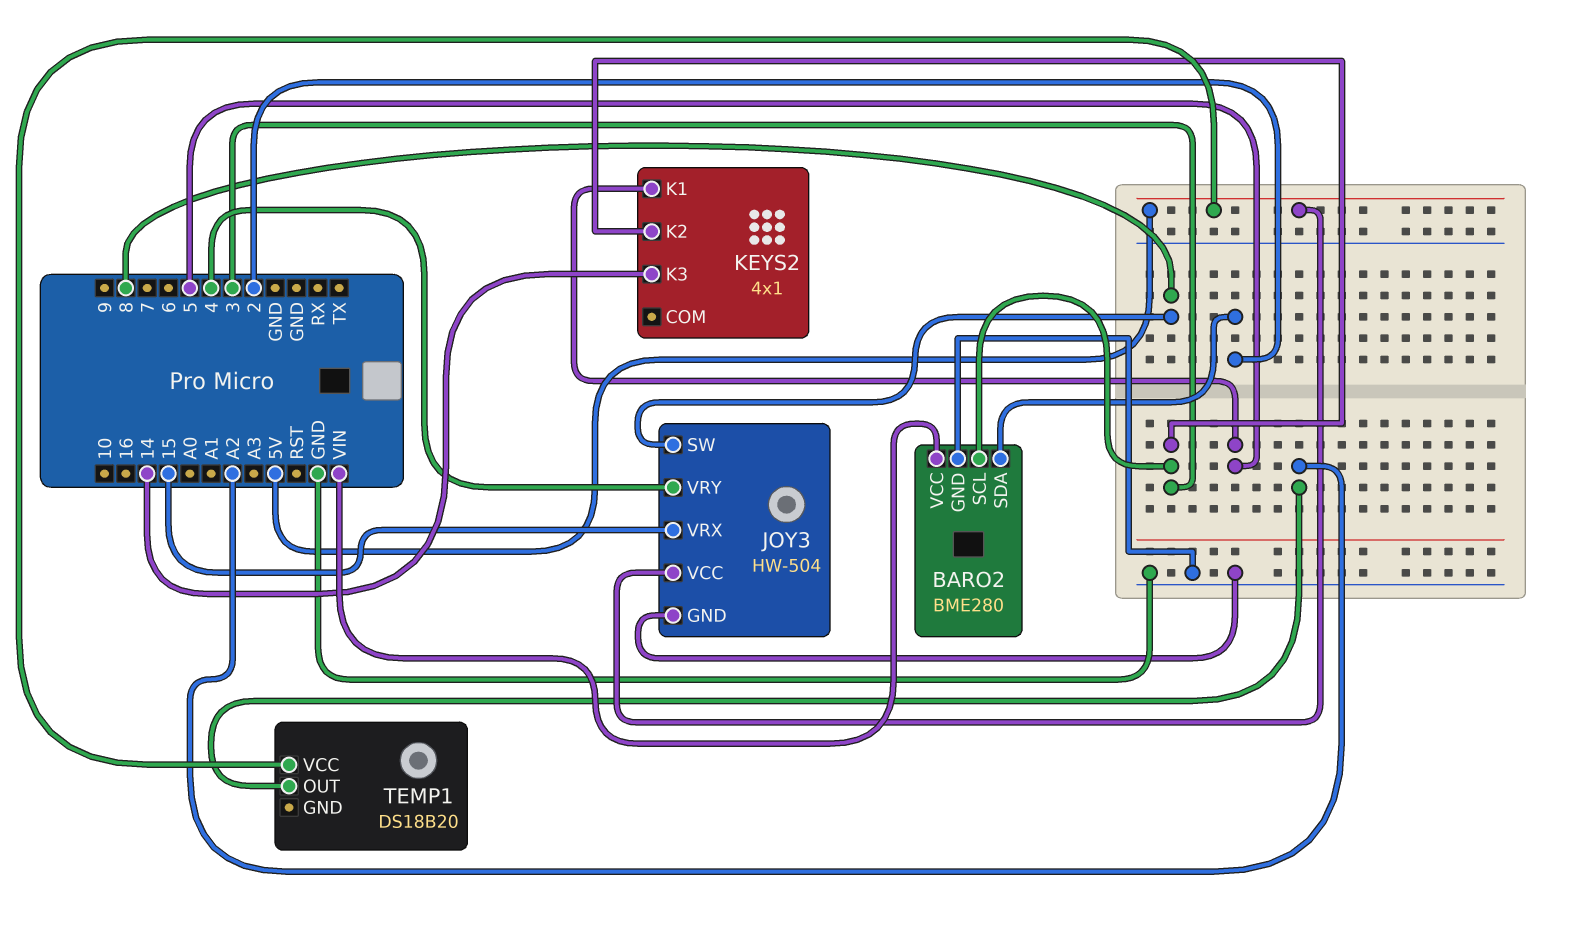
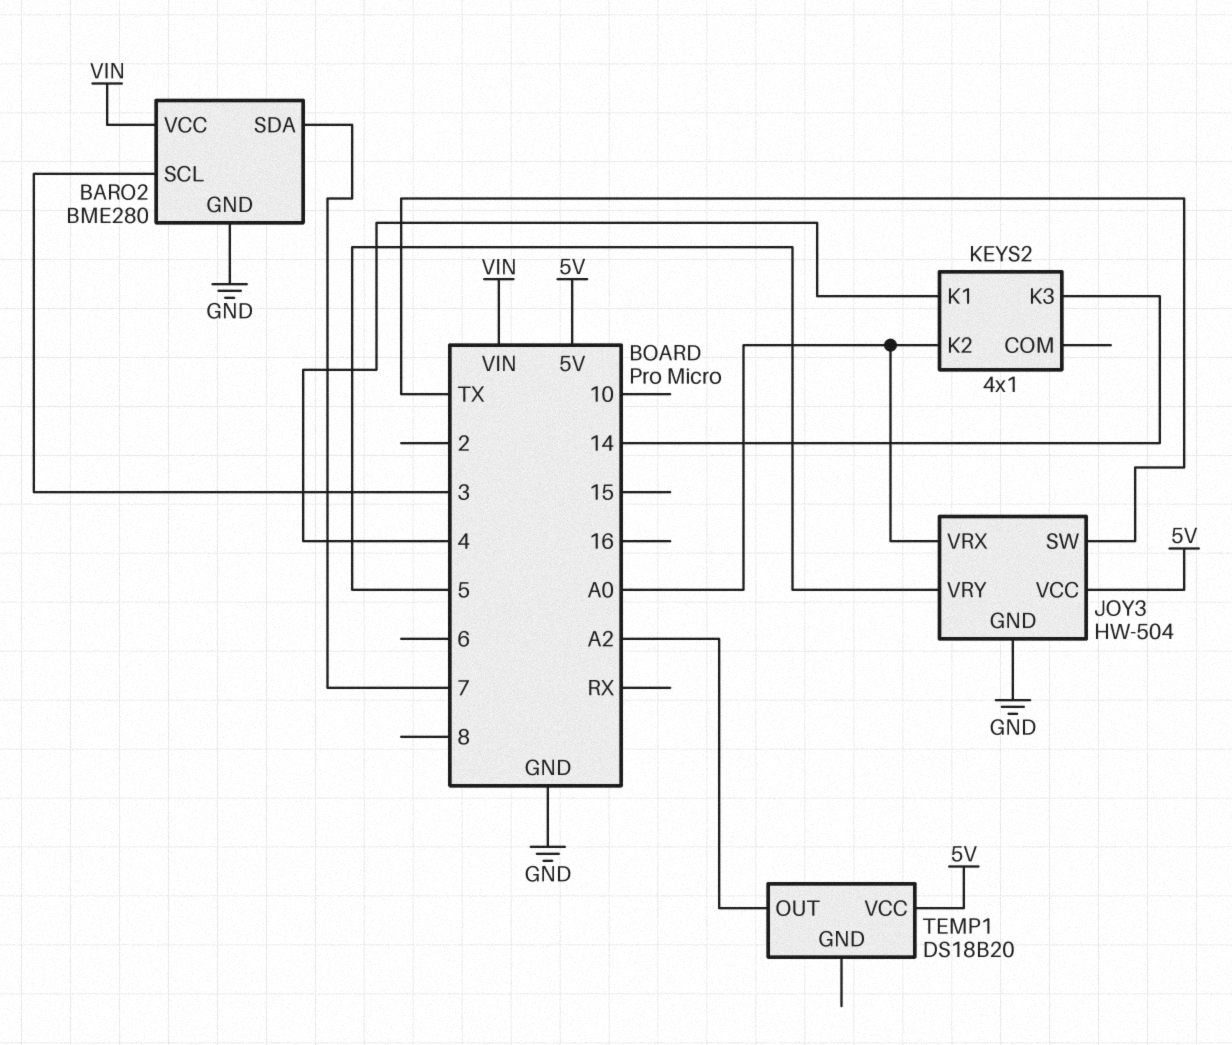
BARO2 pin SDA: 2 -> 7
JOY3 pin SW: 8 -> TX
JOY3 pin VRX: 15 -> A0
JOY3 pin VRY: 4 -> 5
KEYS2 pin K1: 5 -> 4
KEYS2 pin K2: 3 -> A0

